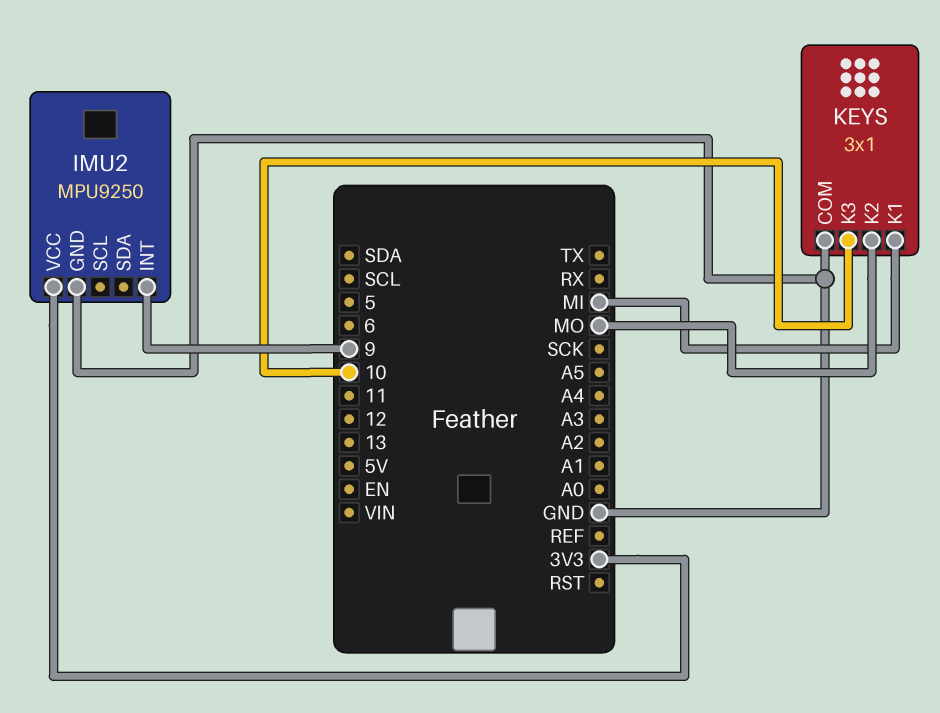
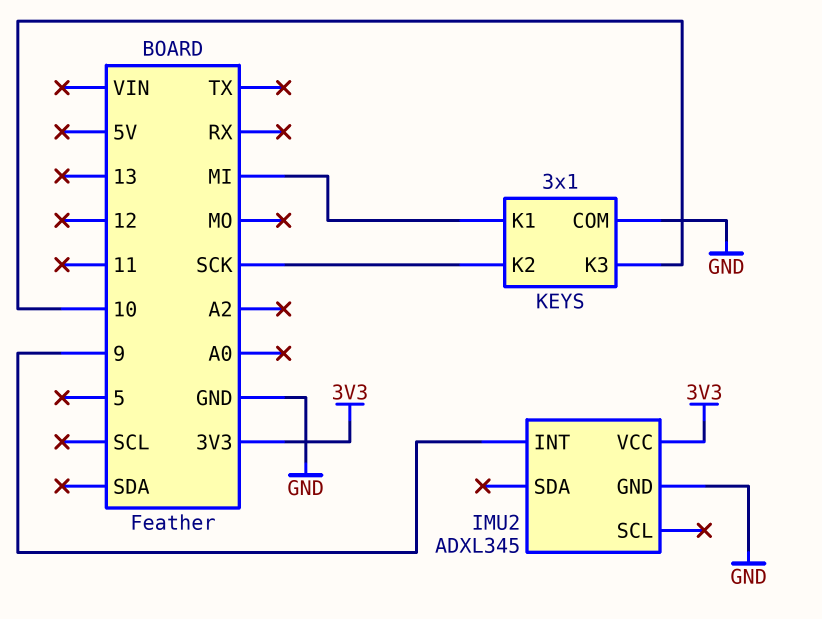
IMU2: MPU9250 -> ADXL345
KEYS pin K2: MO -> SCK

